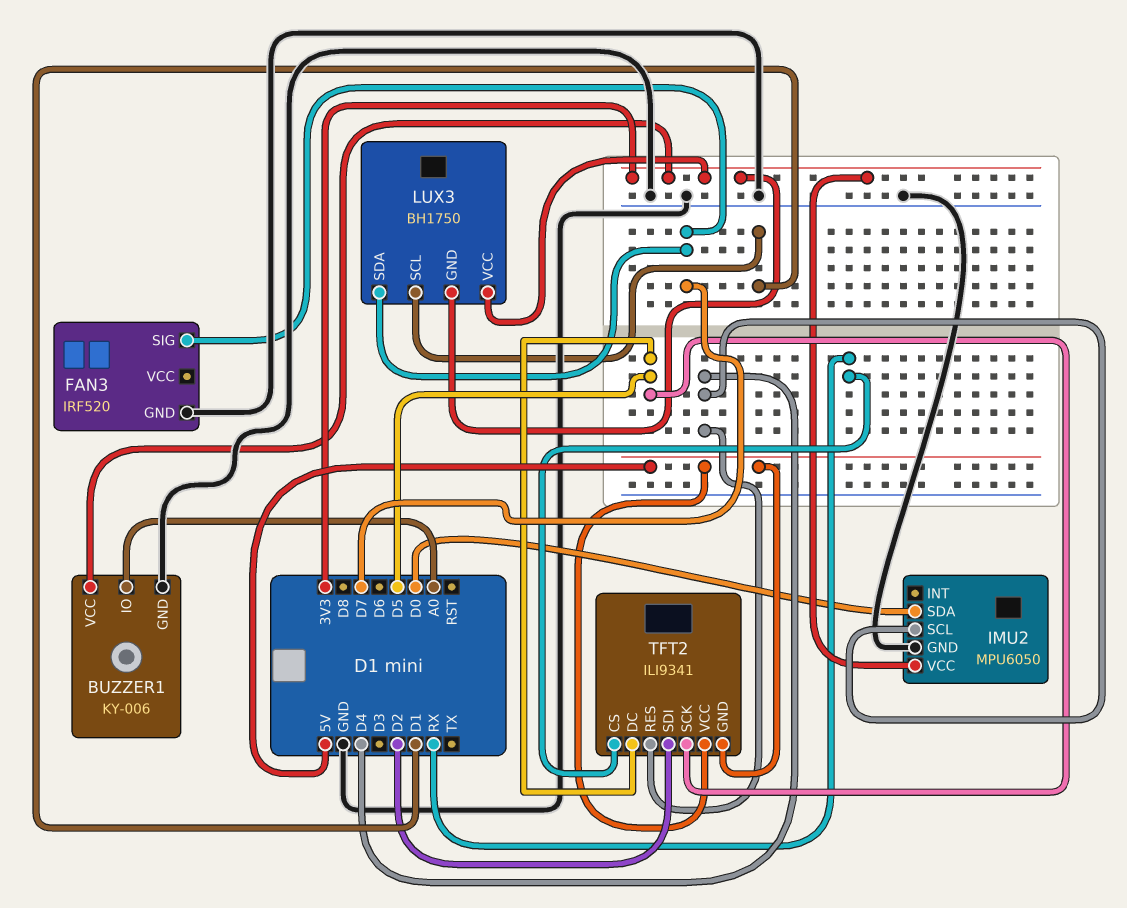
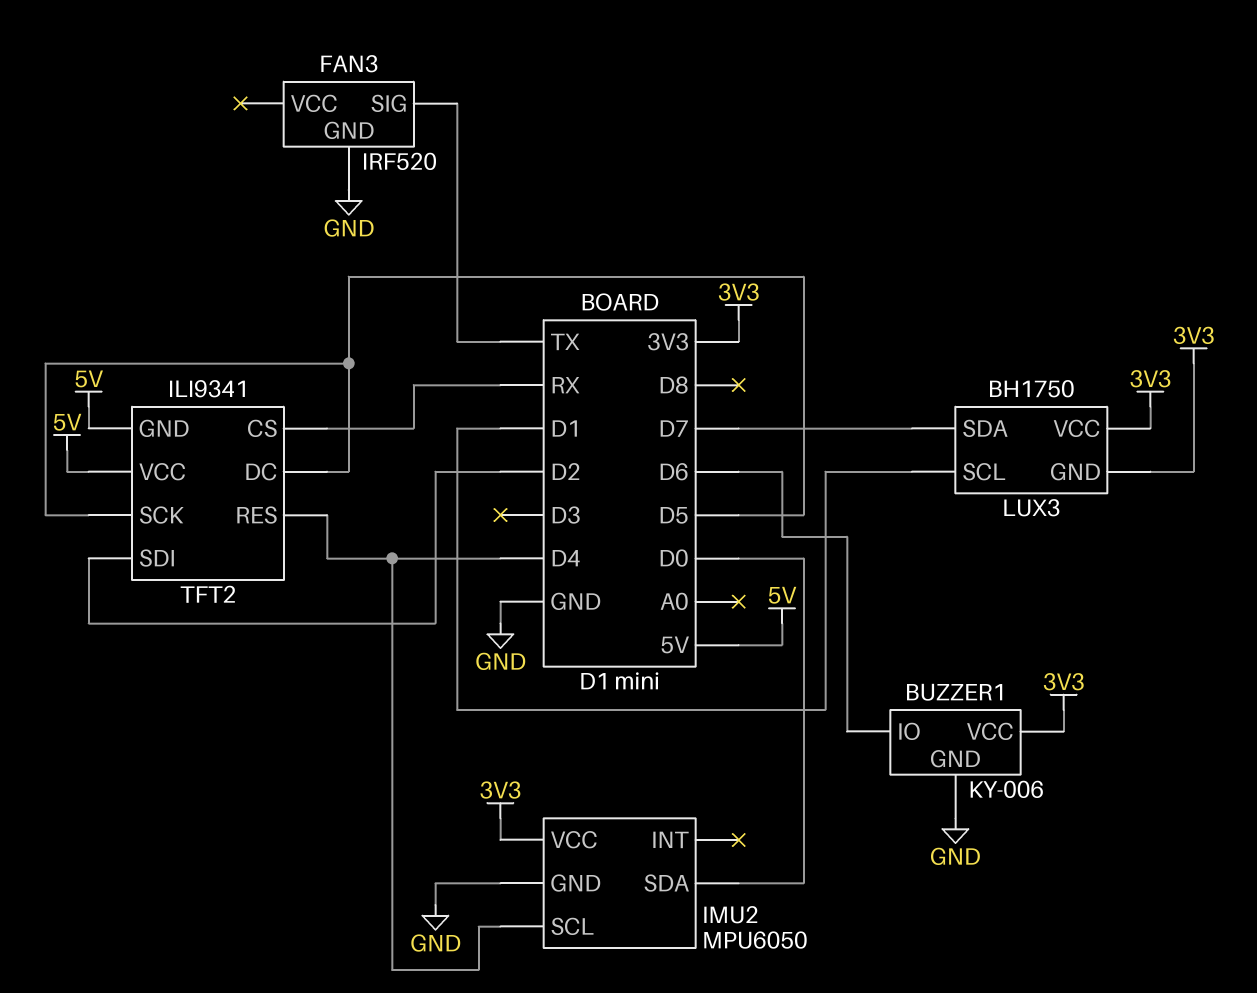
BUZZER1 pin IO: A0 -> D6
FAN3 pin SIG: D7 -> TX

